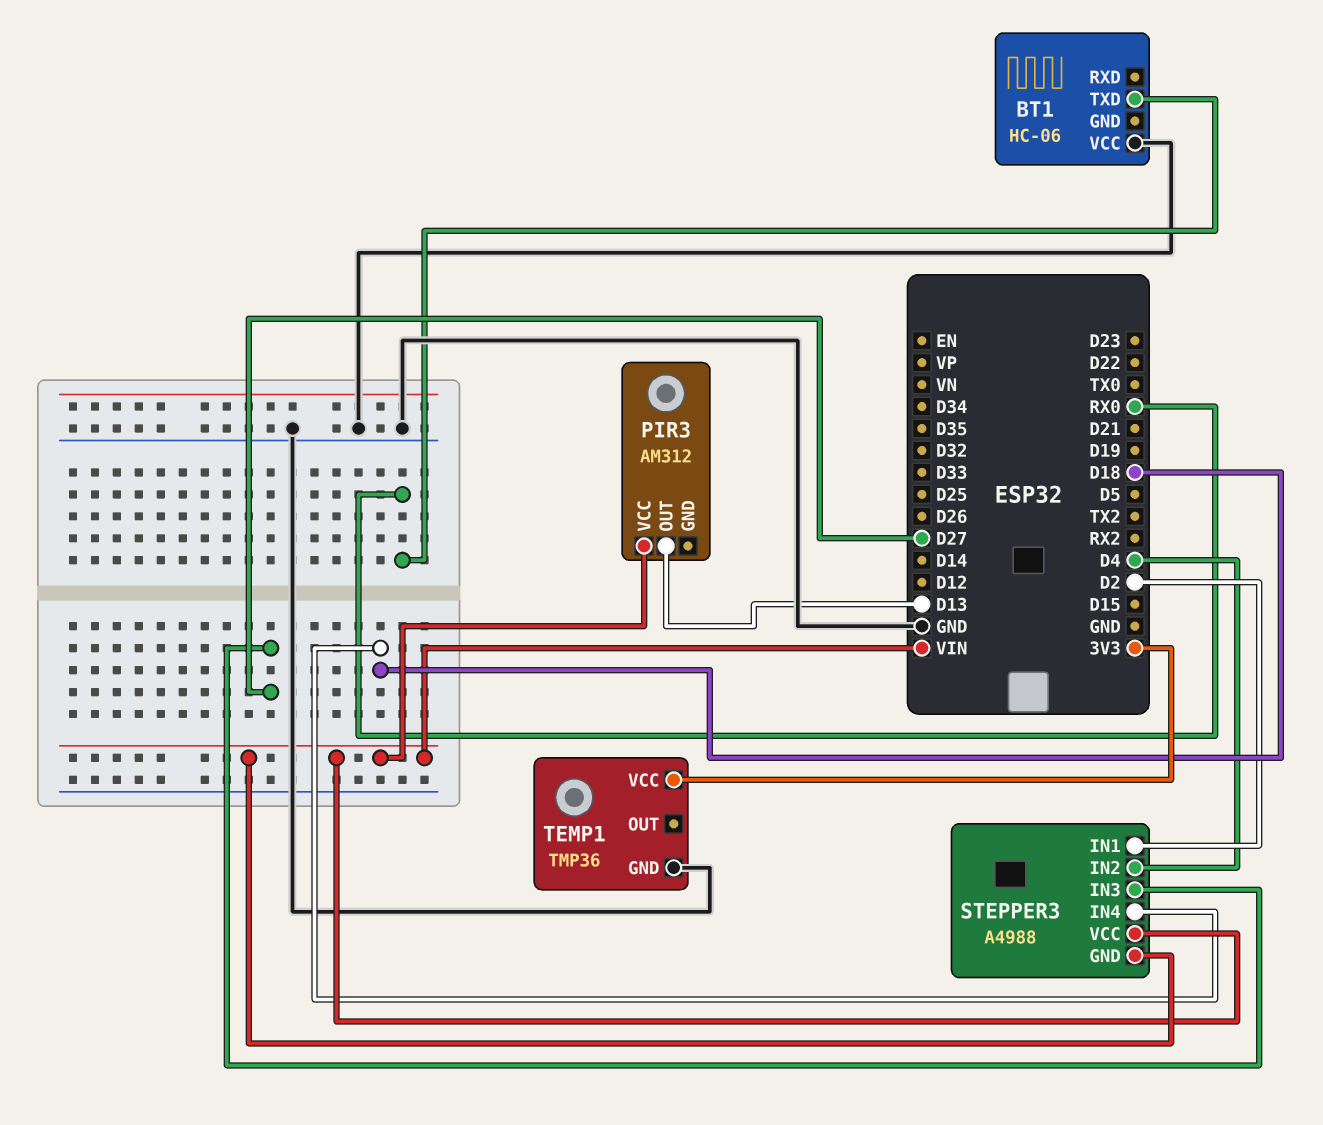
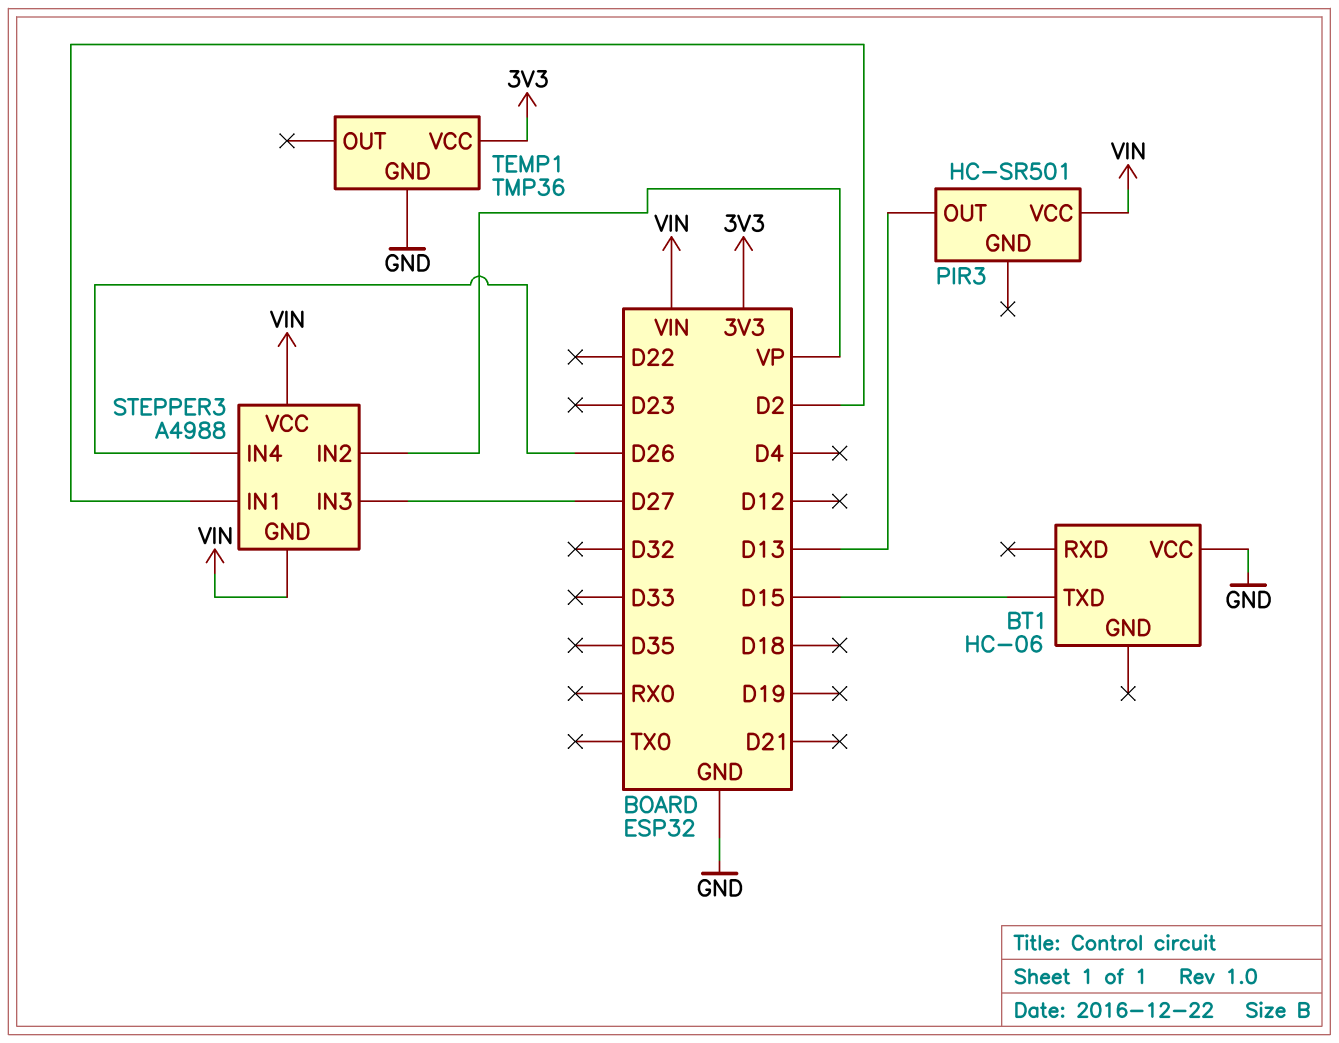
BT1 pin TXD: RX0 -> D15
PIR3: AM312 -> HC-SR501
STEPPER3 pin IN2: D4 -> VP
STEPPER3 pin IN4: D18 -> D26

